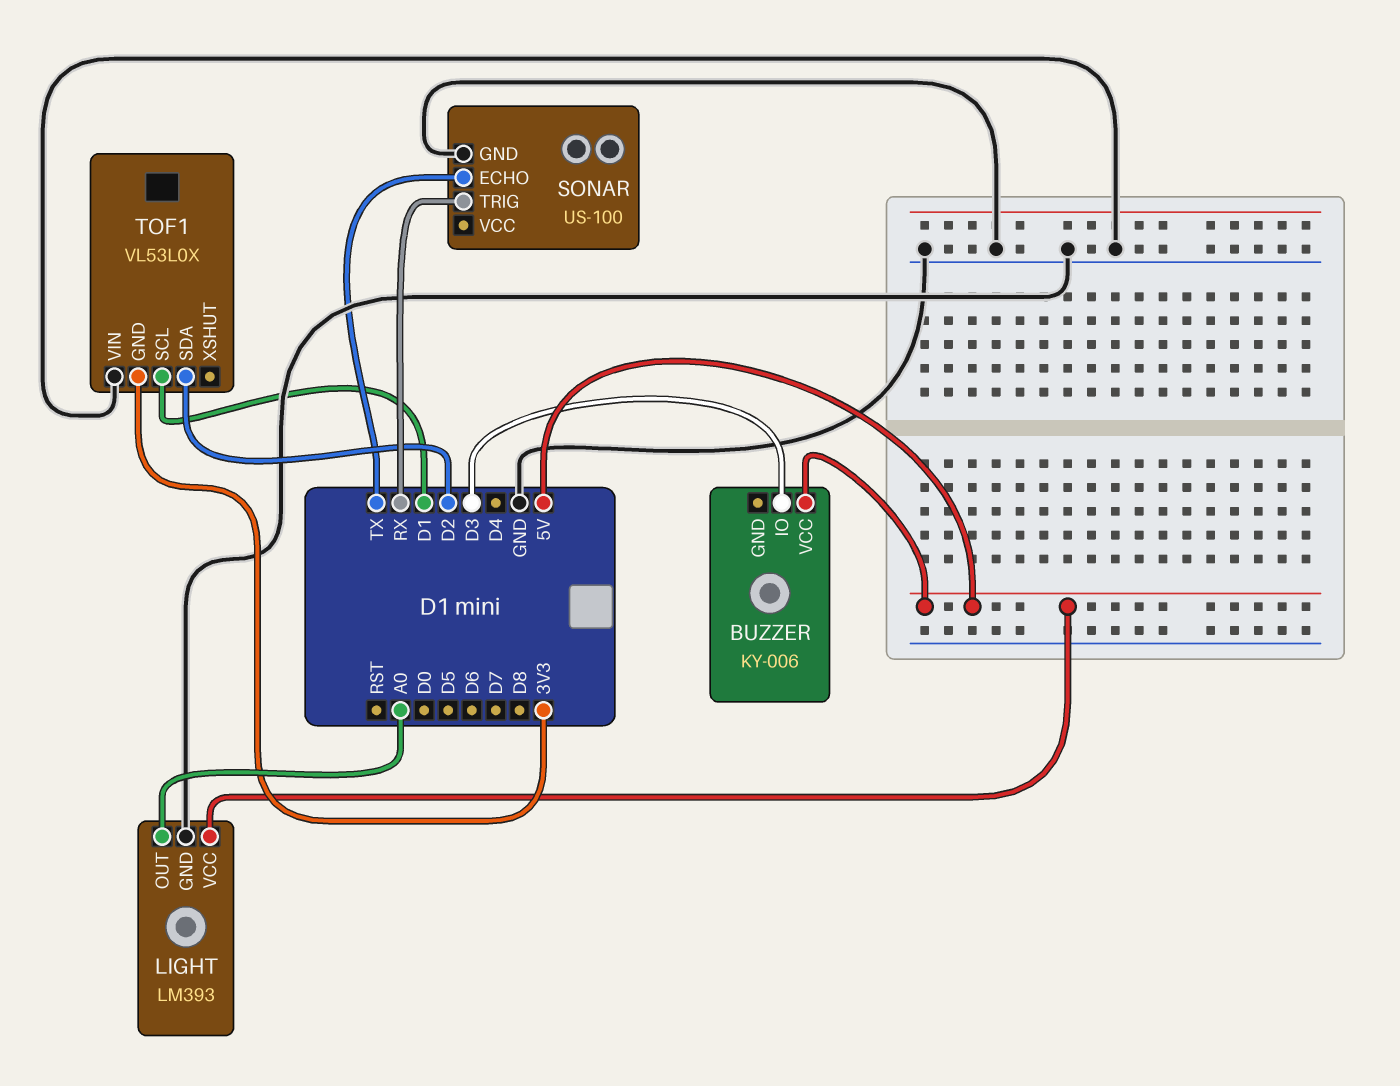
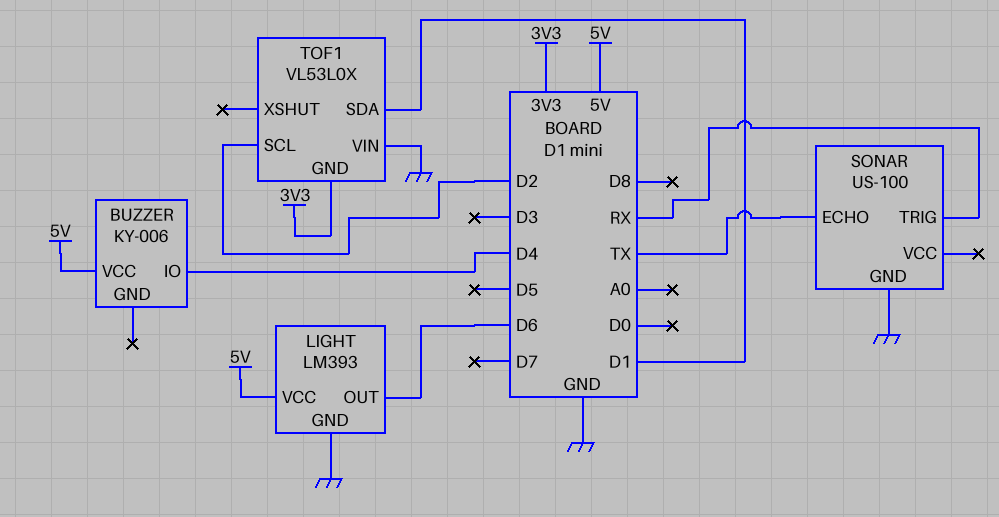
BUZZER pin IO: D3 -> D4
LIGHT pin OUT: A0 -> D6
TOF1 pin SCL: D1 -> D2
TOF1 pin SDA: D2 -> D1

